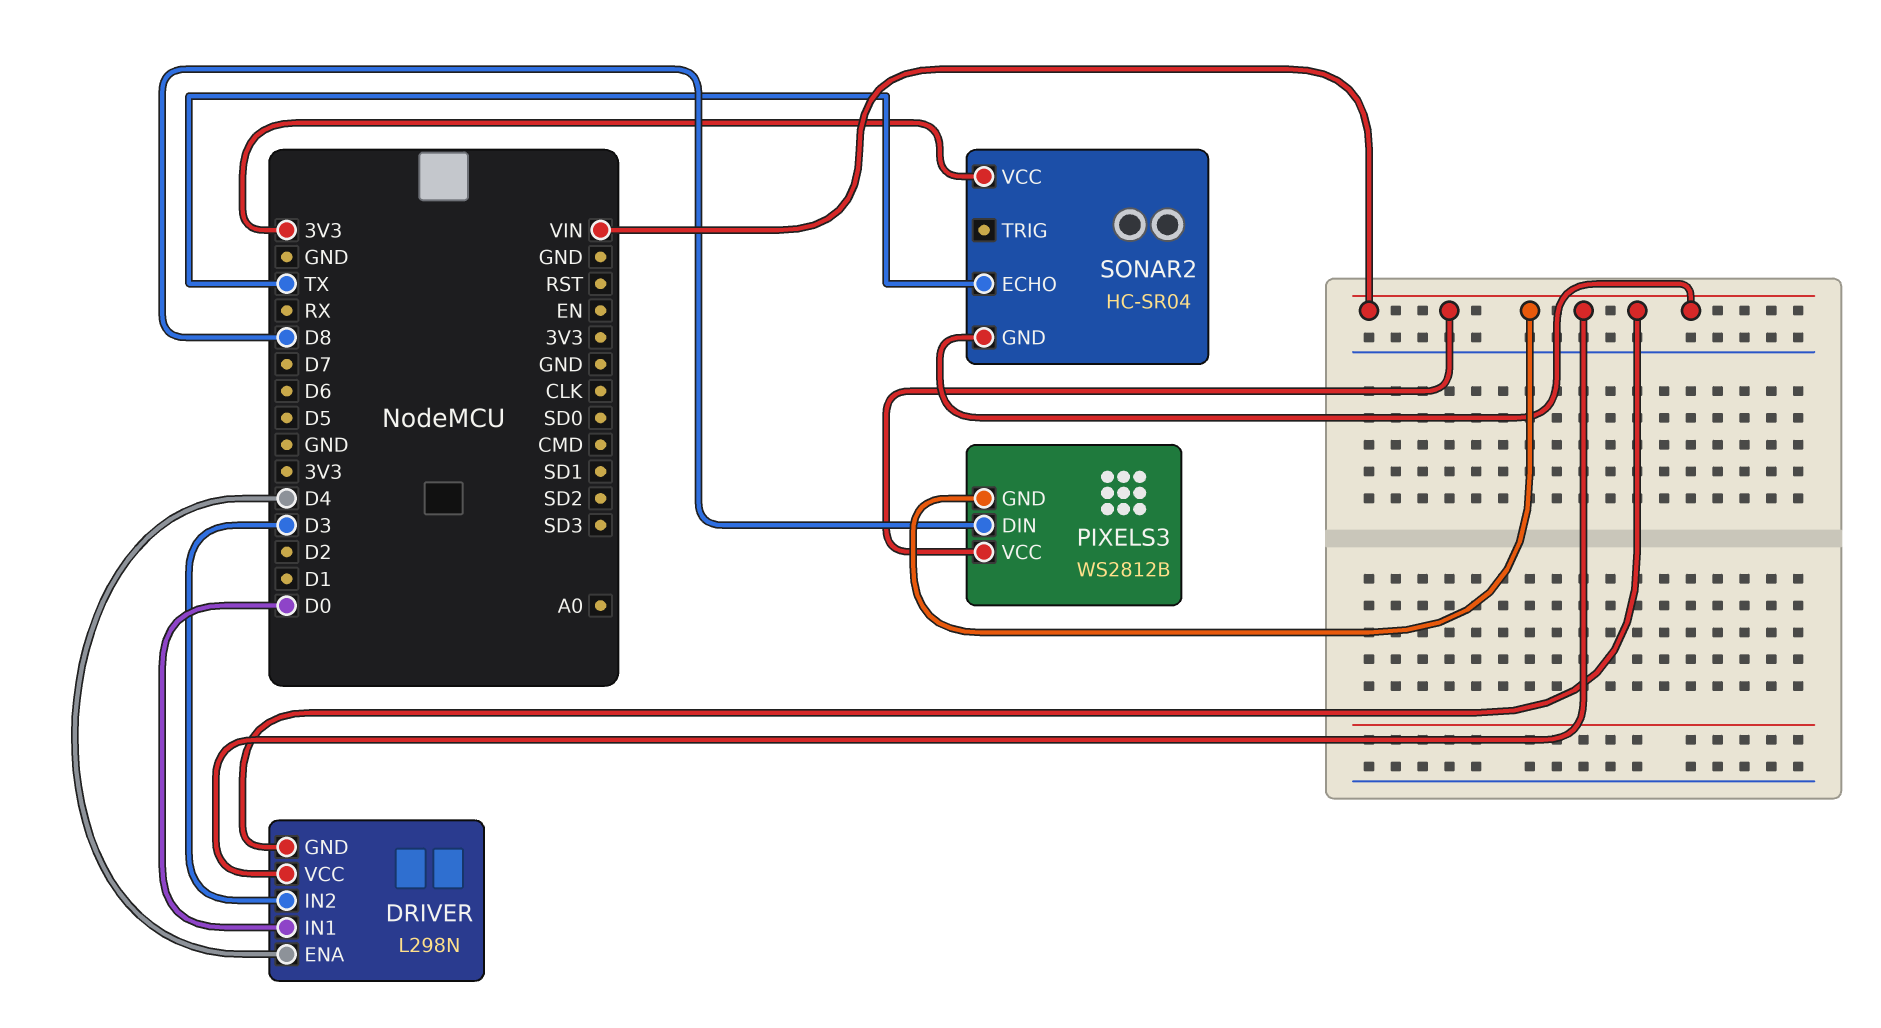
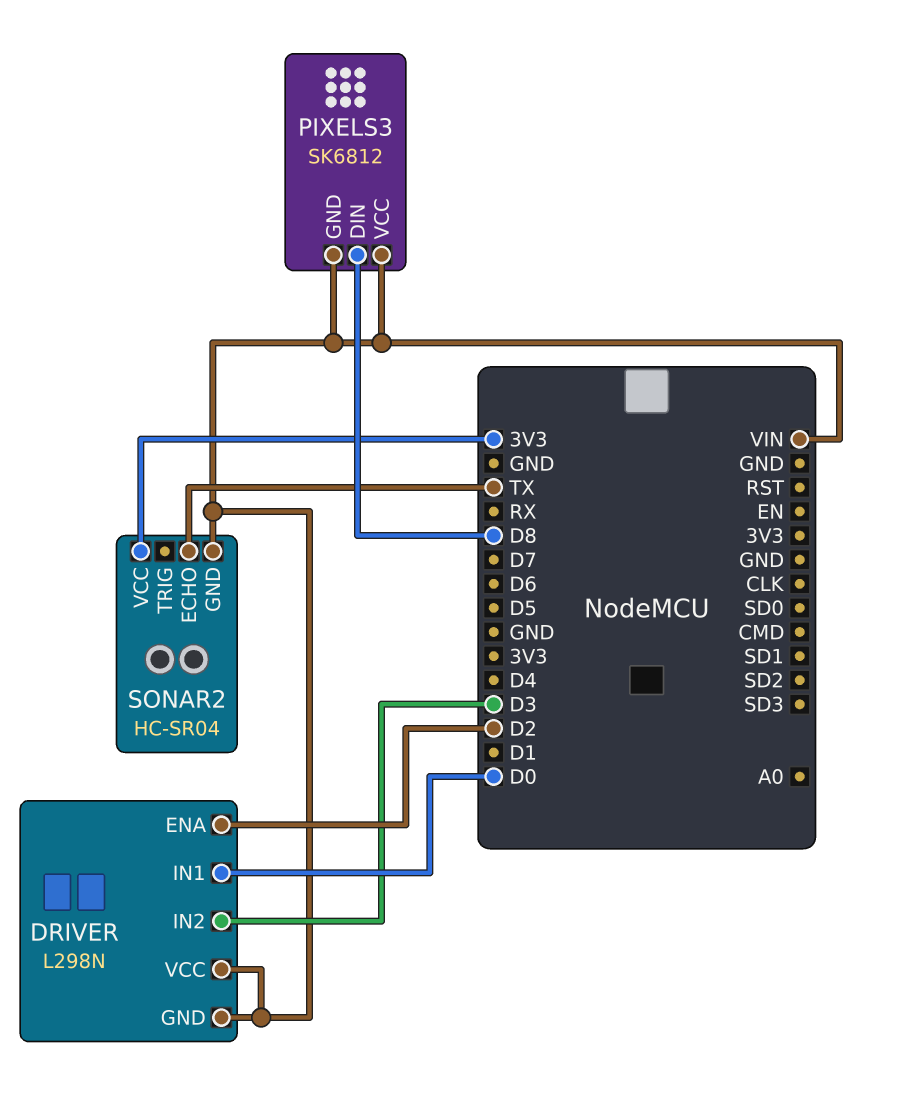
DRIVER pin ENA: D4 -> D2
PIXELS3: WS2812B -> SK6812

